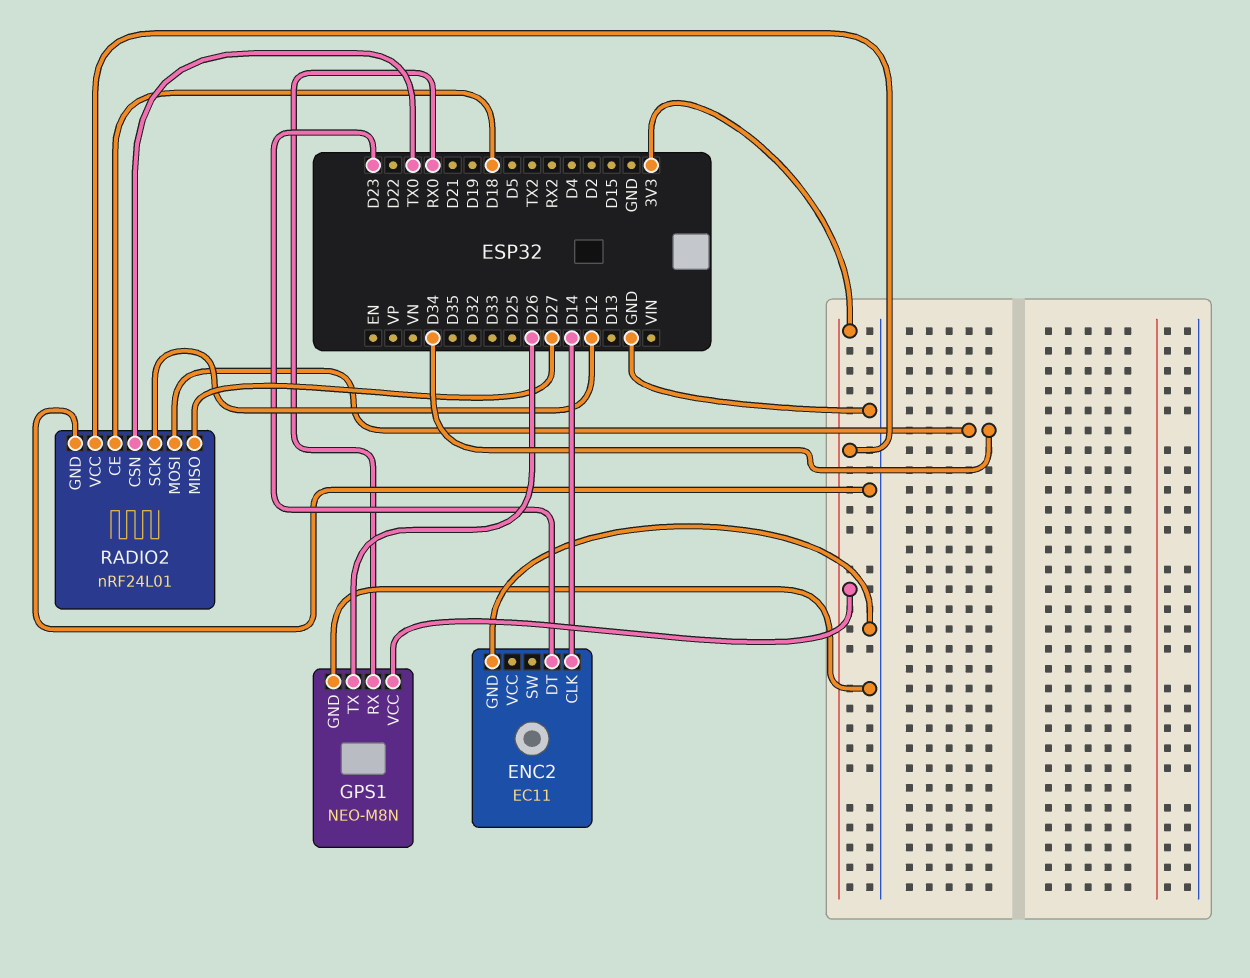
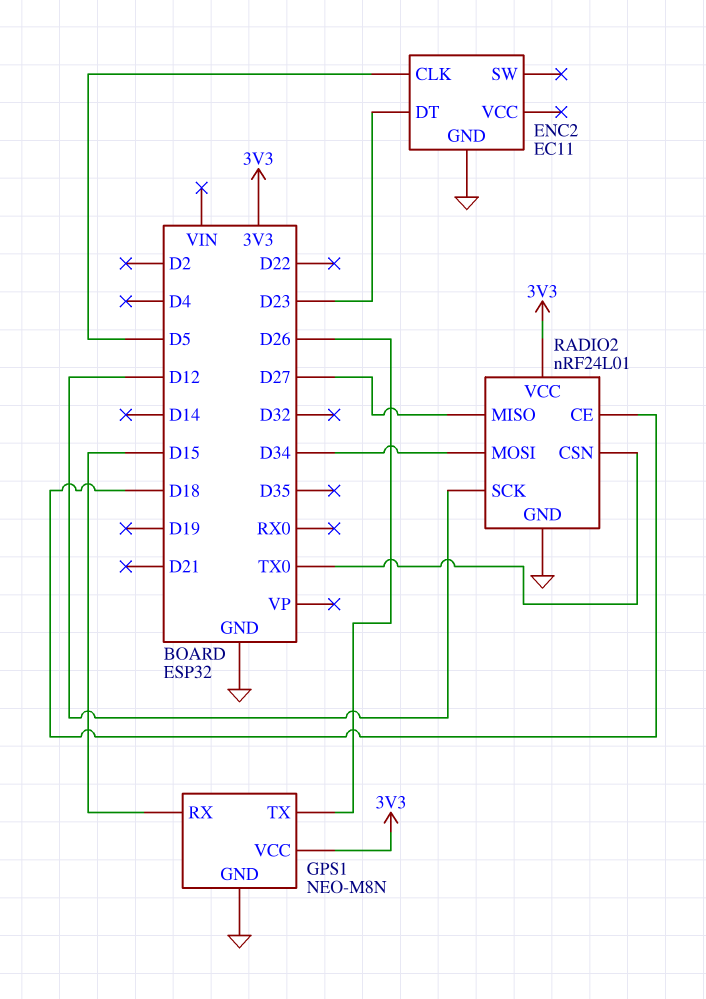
ENC2 pin CLK: D14 -> D5
GPS1 pin RX: RX0 -> D15

